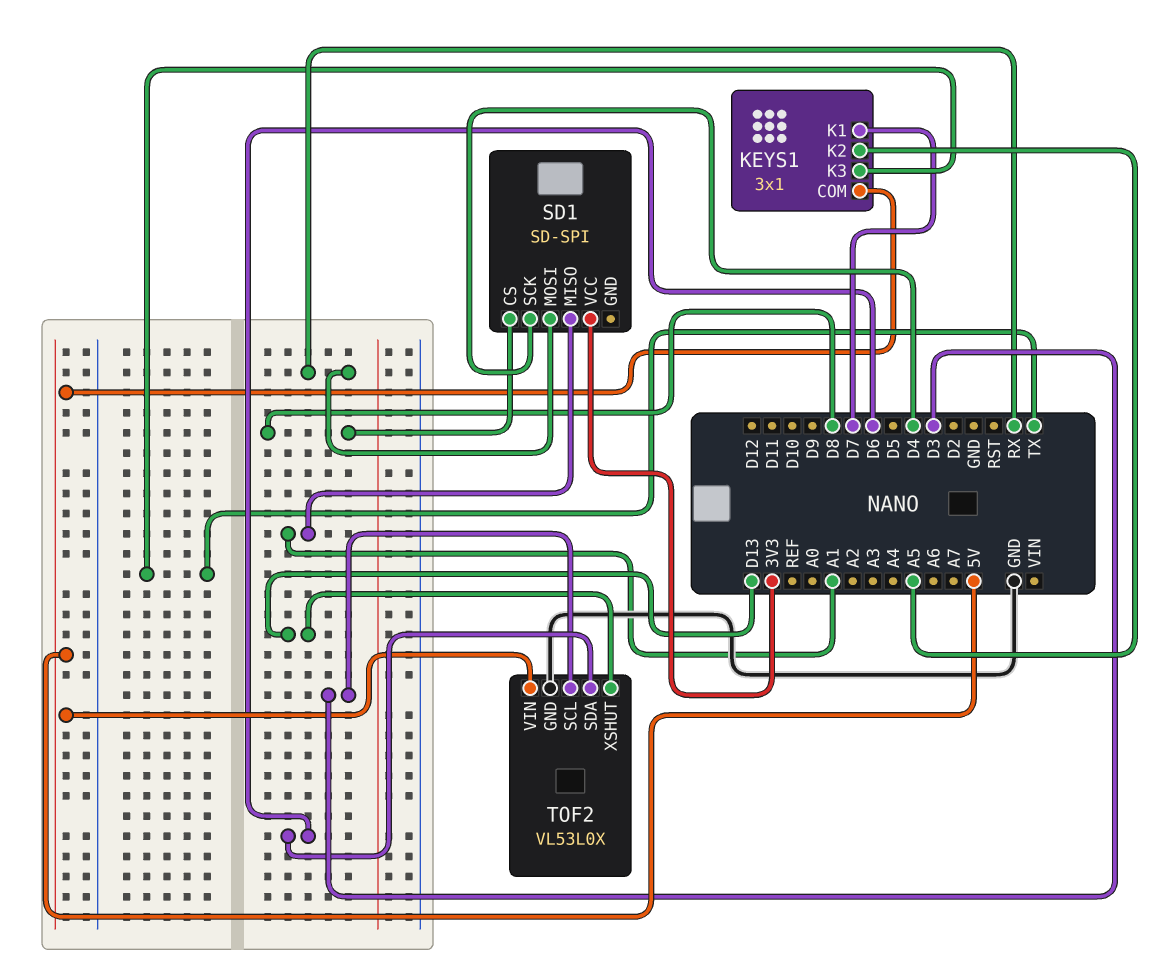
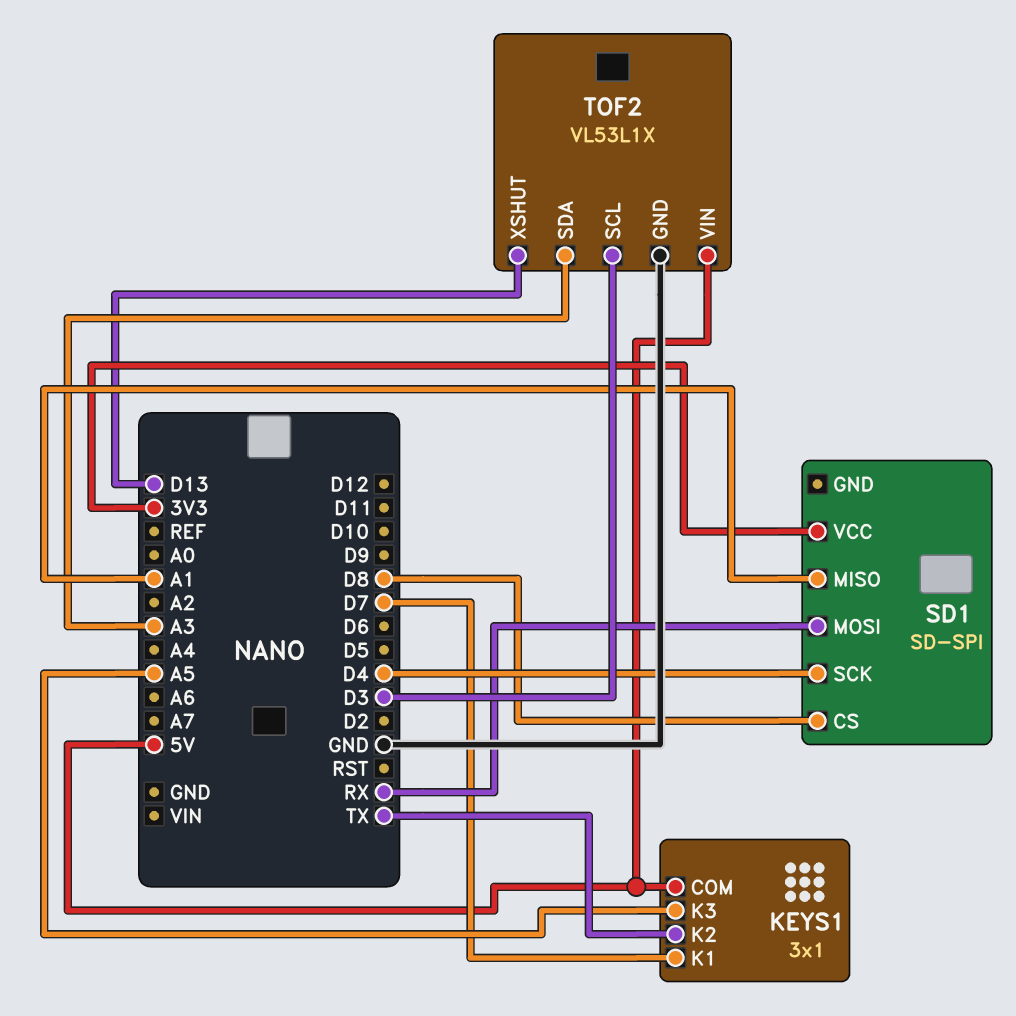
KEYS1 pin K2: A5 -> TX
KEYS1 pin K3: TX -> A5
TOF2: VL53L0X -> VL53L1X
TOF2 pin SDA: D6 -> A3

